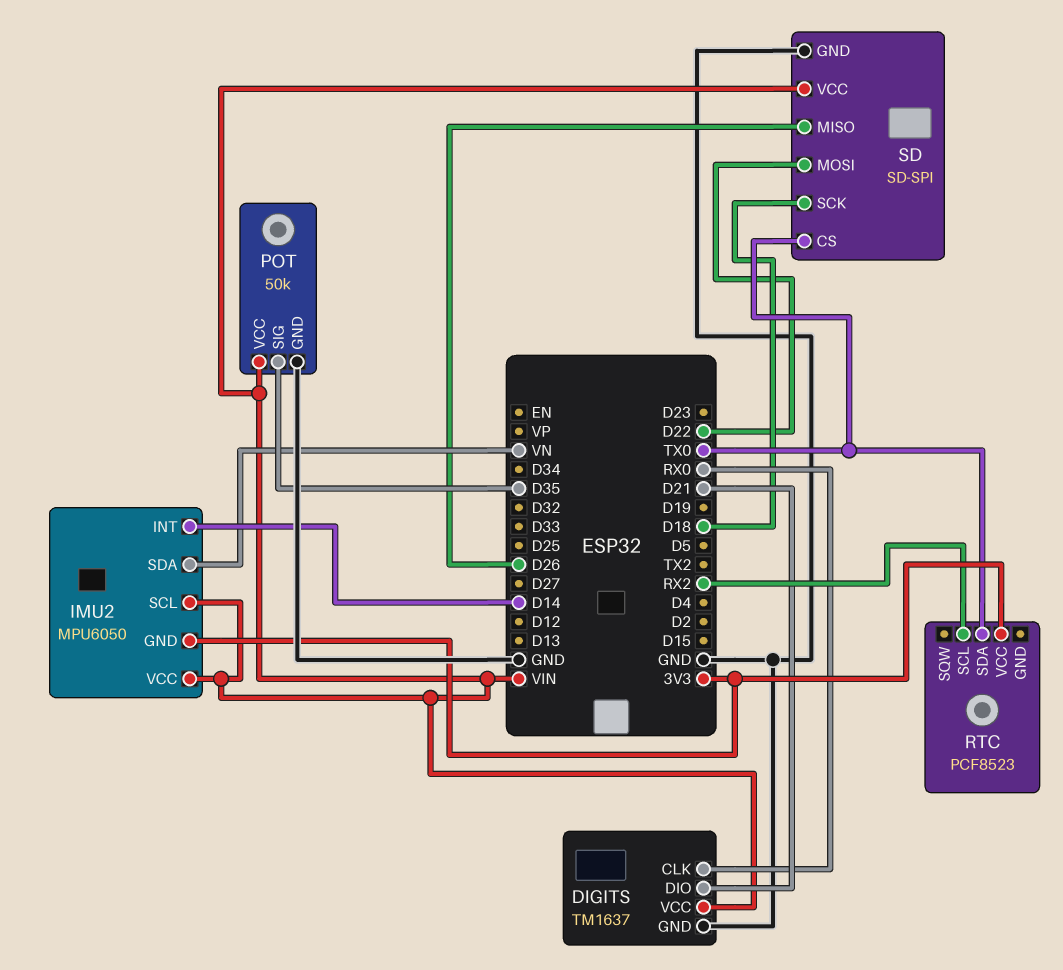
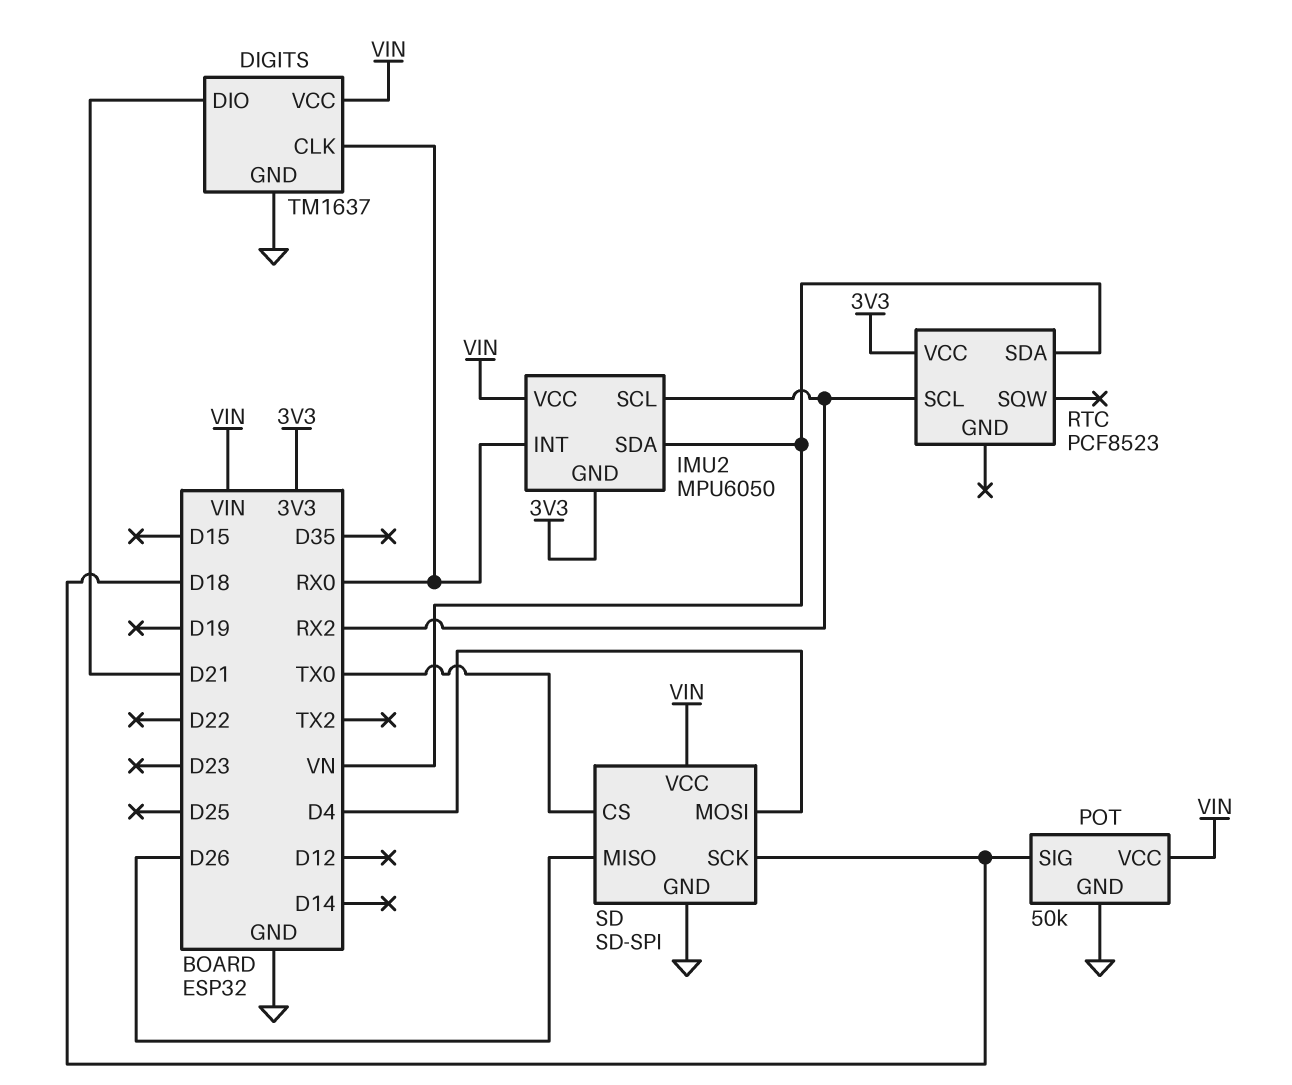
IMU2 pin INT: D14 -> RX0
IMU2 pin SCL: VIN -> RX2
POT pin SIG: D35 -> D18
RTC pin SDA: TX0 -> VN
SD pin MOSI: D22 -> D4

